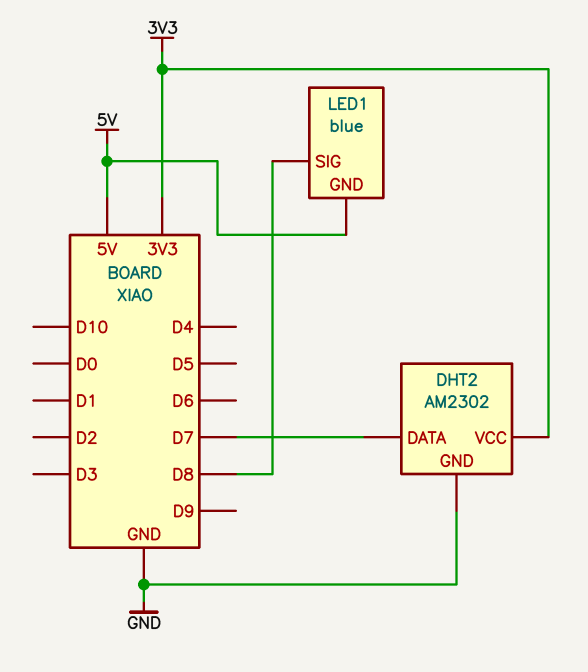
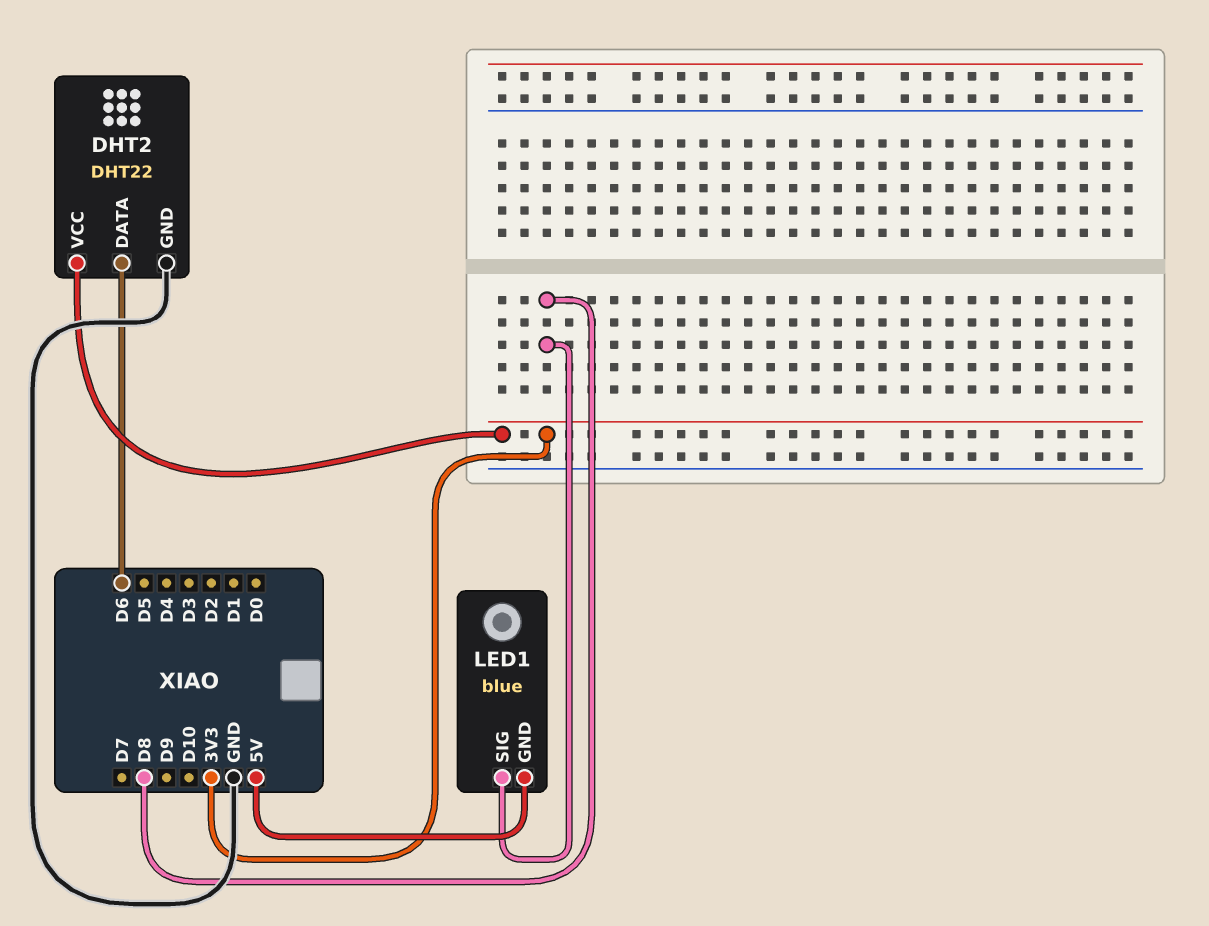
DHT2: AM2302 -> DHT22
DHT2 pin DATA: D7 -> D6

